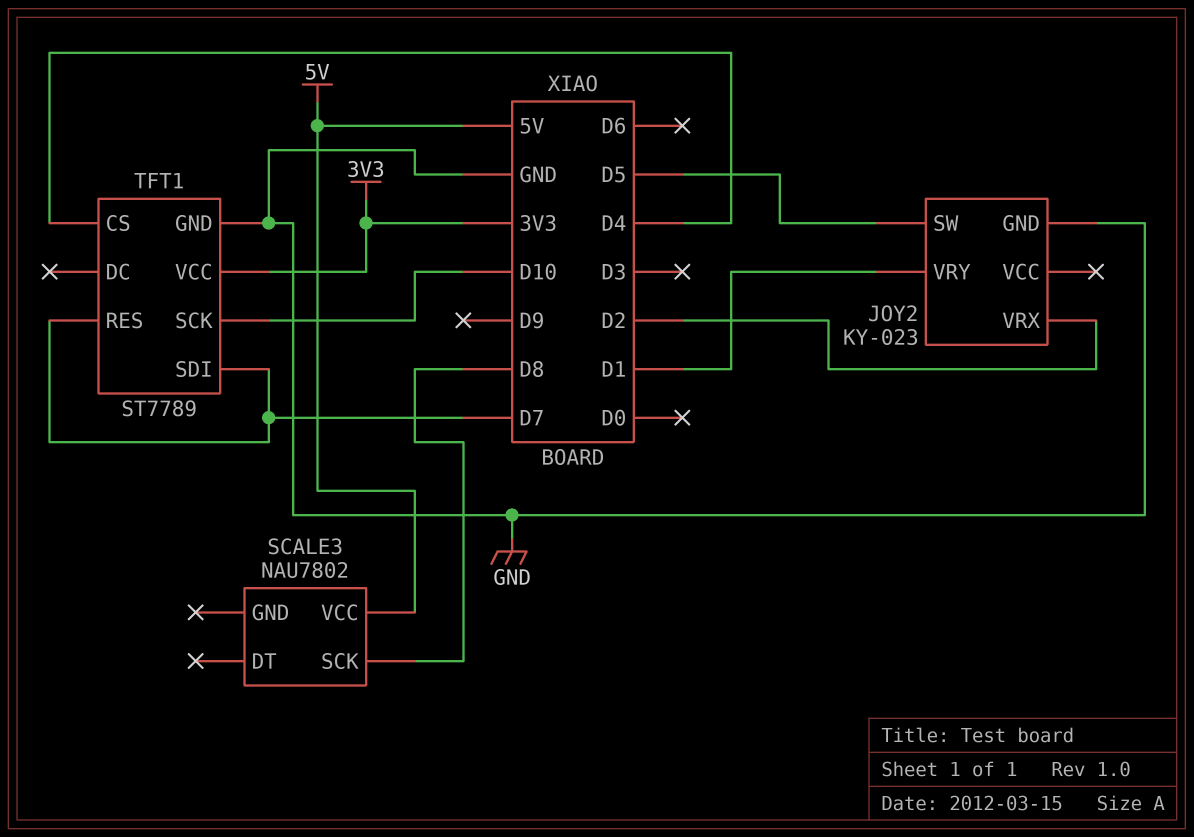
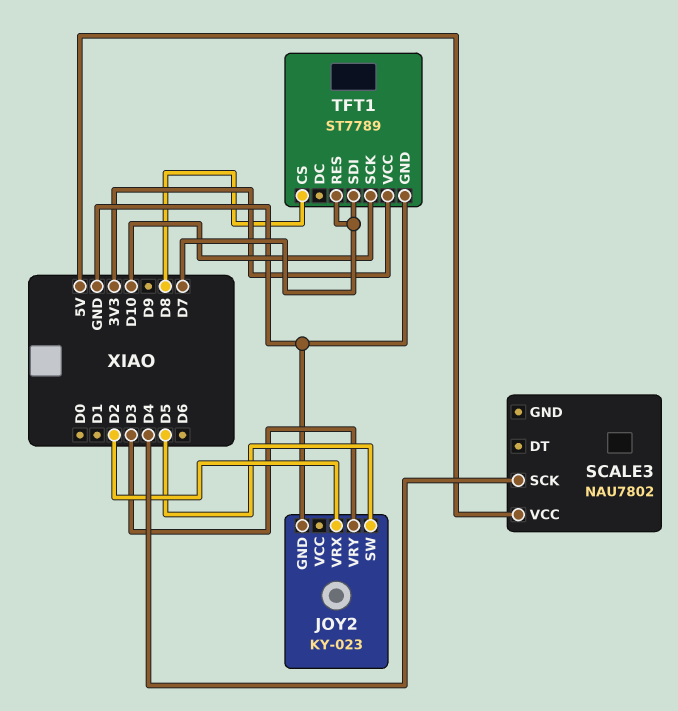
JOY2 pin VRY: D1 -> D3
SCALE3 pin SCK: D8 -> D4
TFT1 pin CS: D4 -> D8

